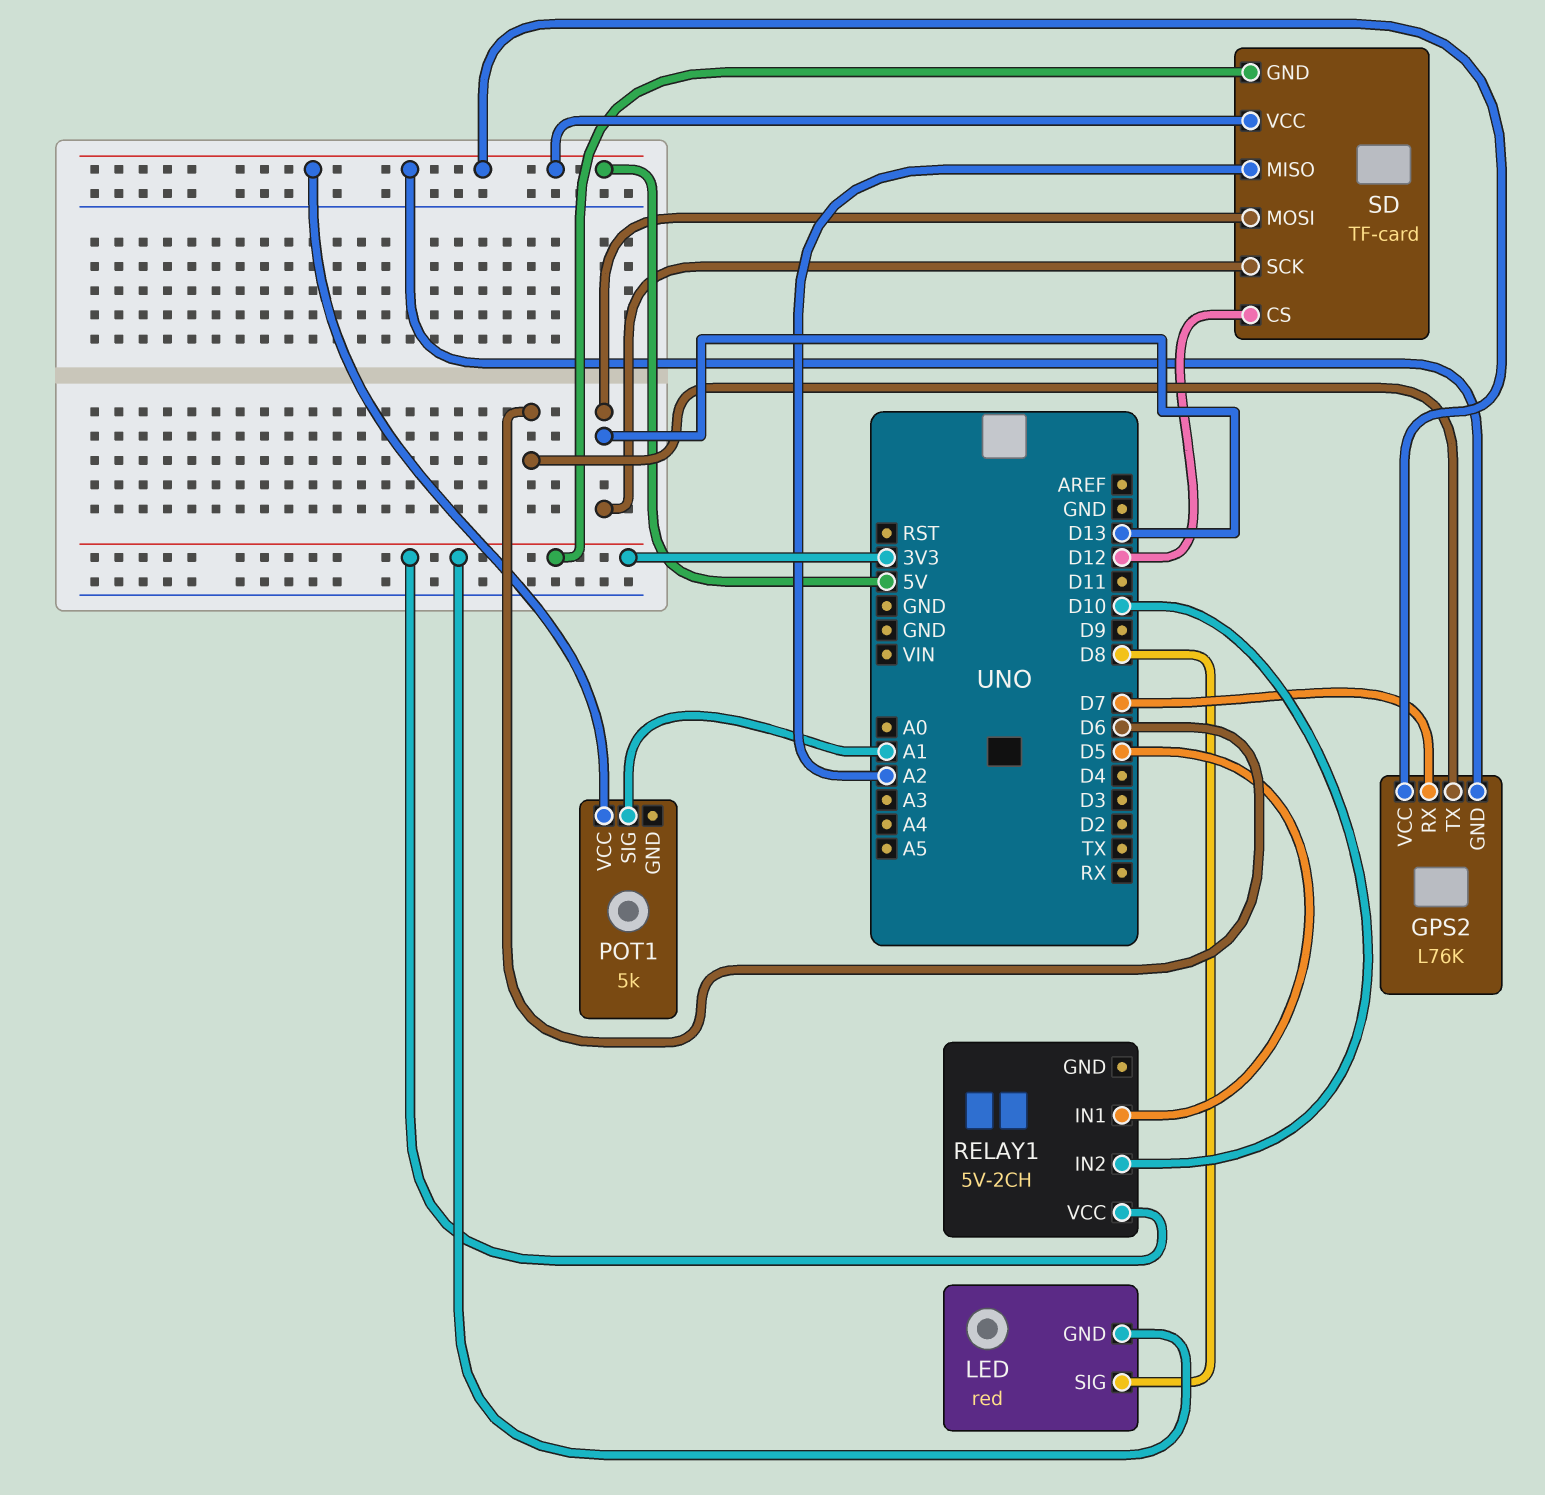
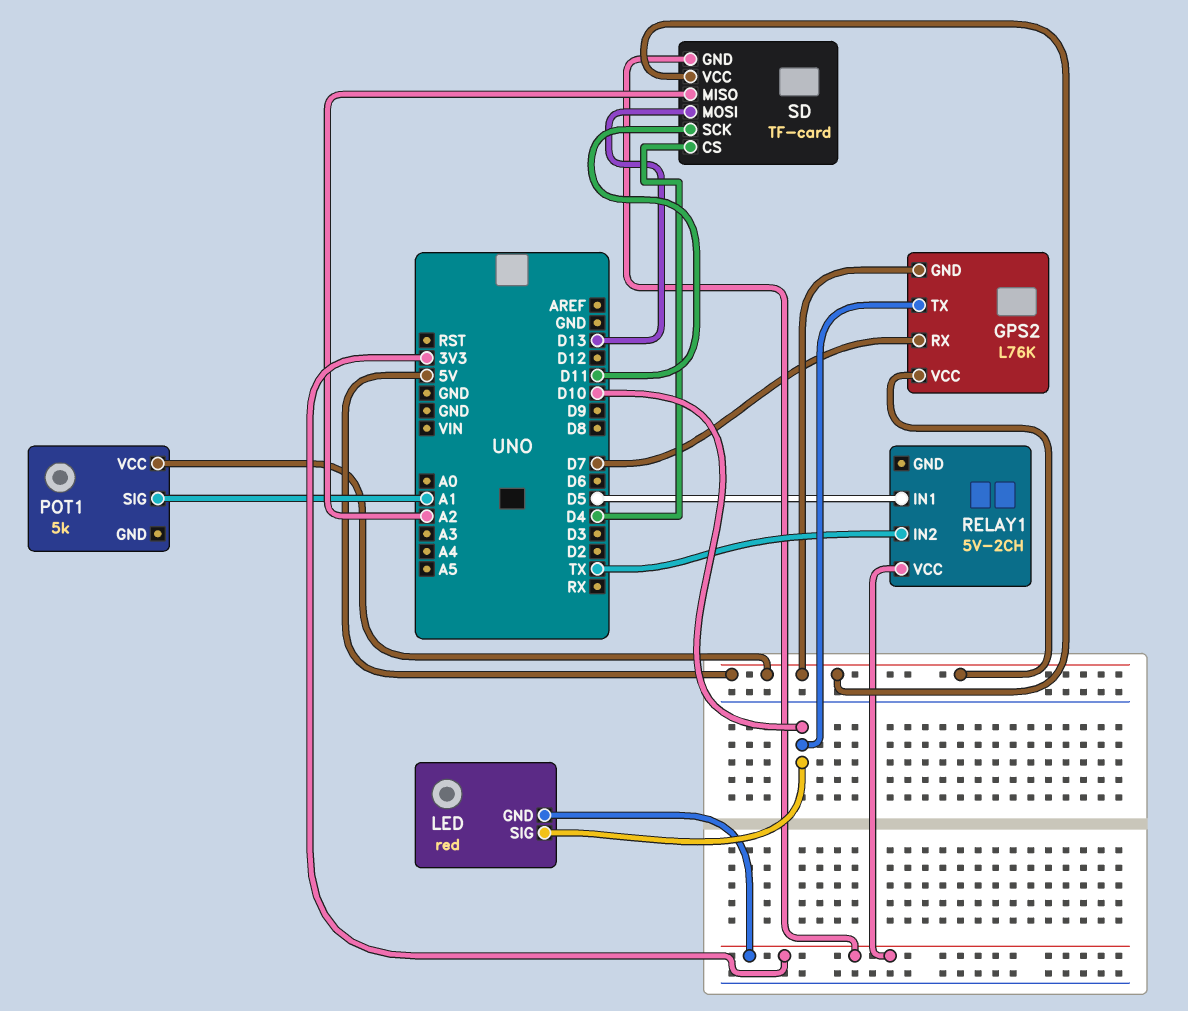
GPS2 pin TX: D6 -> D10
LED pin SIG: D8 -> D10
RELAY1 pin IN2: D10 -> TX
SD pin CS: D12 -> D4
SD pin SCK: D13 -> D11

